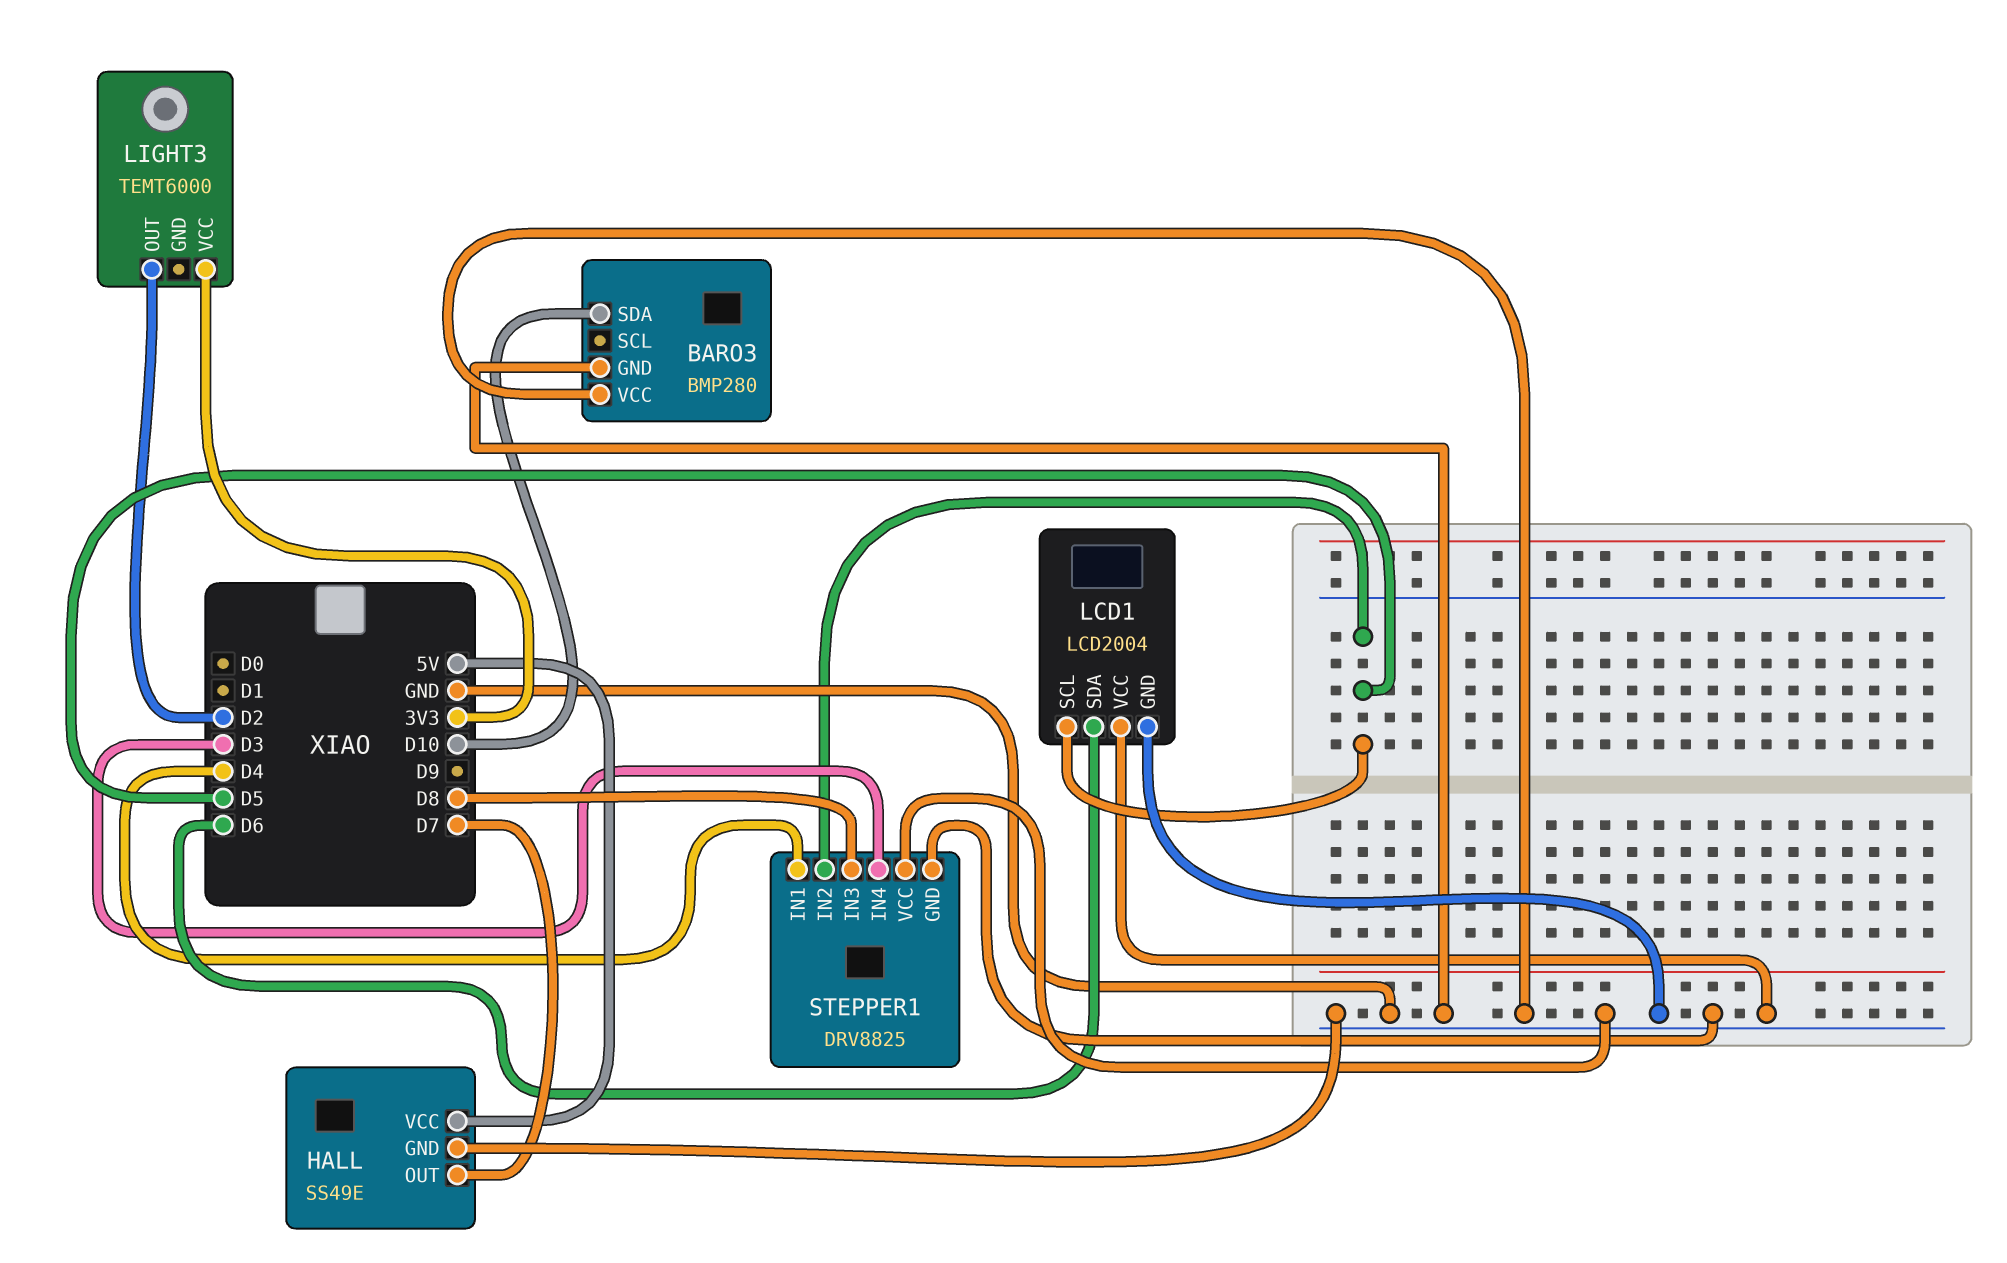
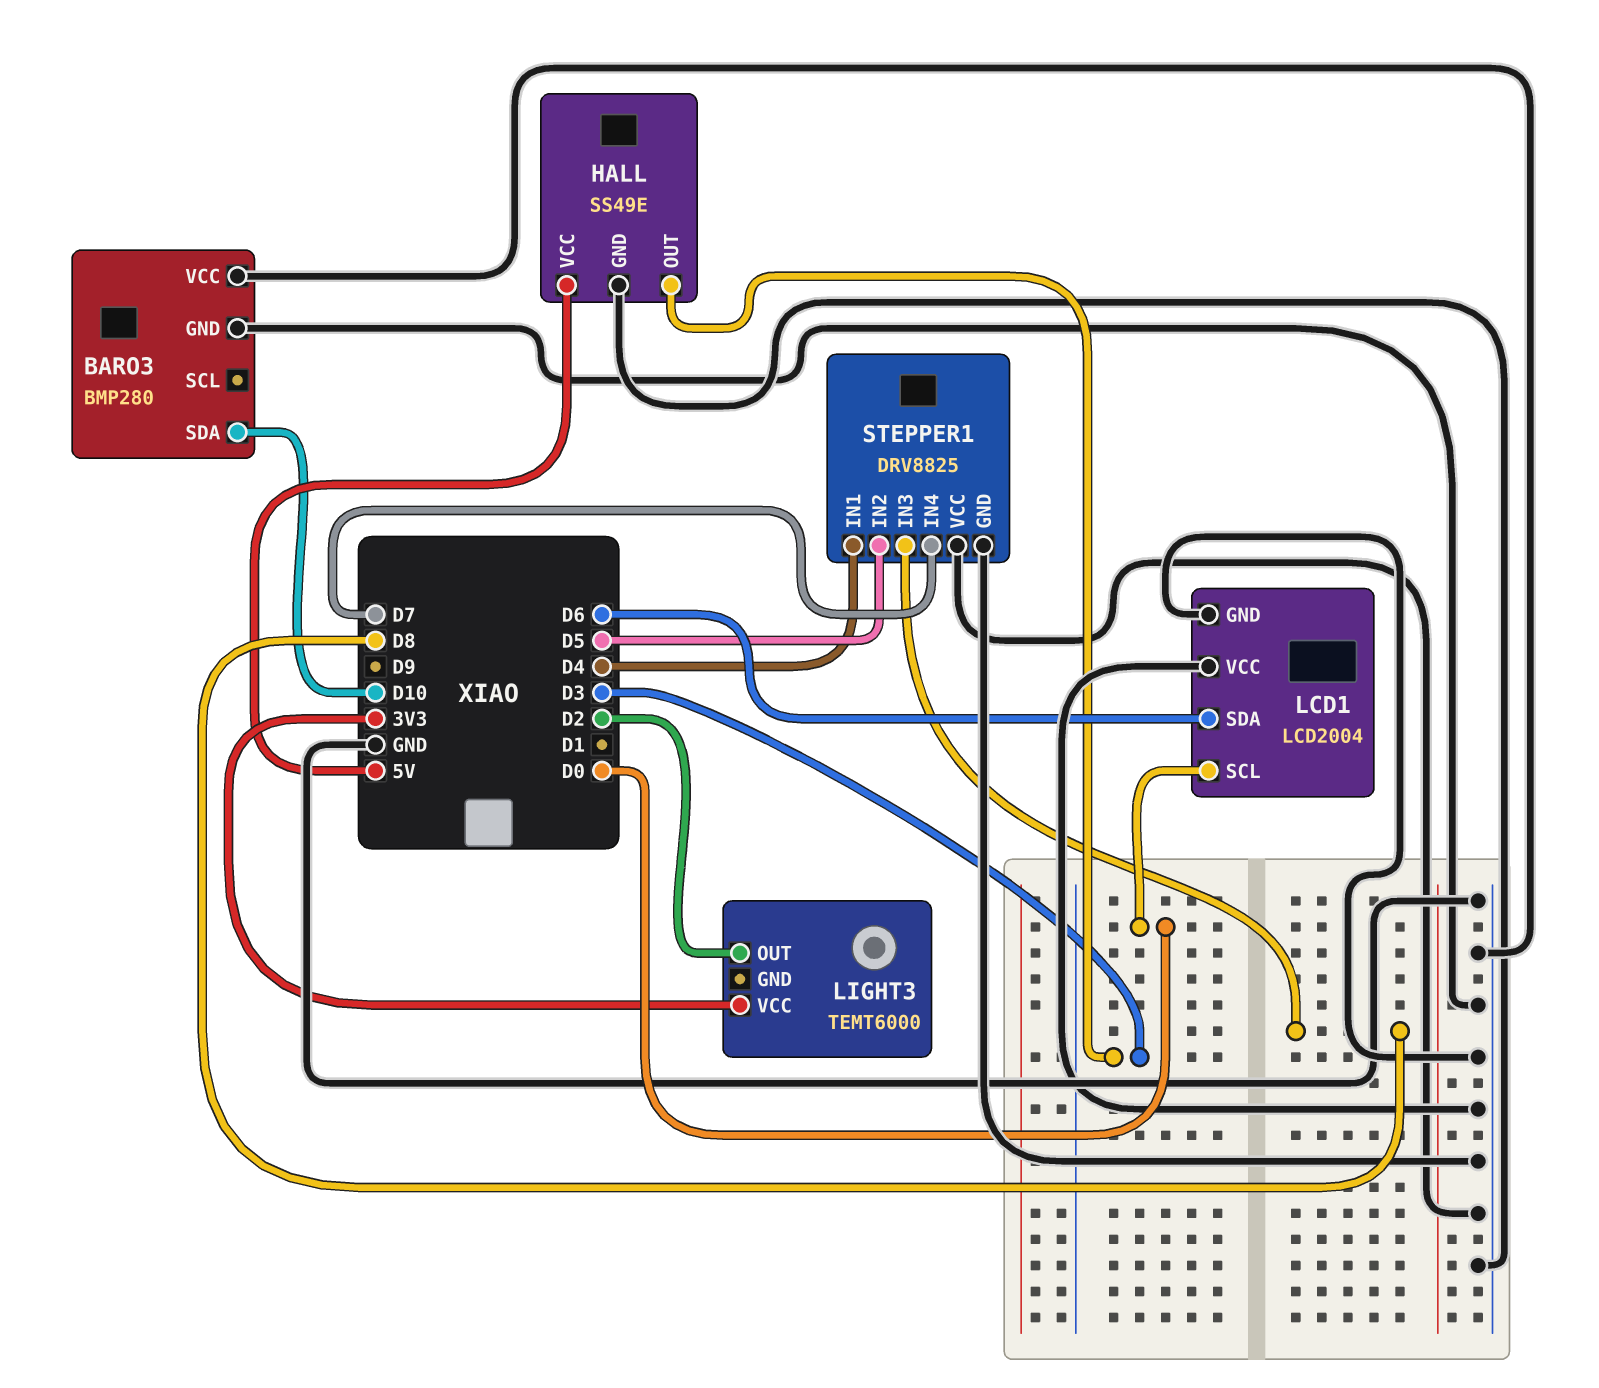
HALL pin OUT: D7 -> D3
LCD1 pin SCL: D5 -> D0
STEPPER1 pin IN4: D3 -> D7

